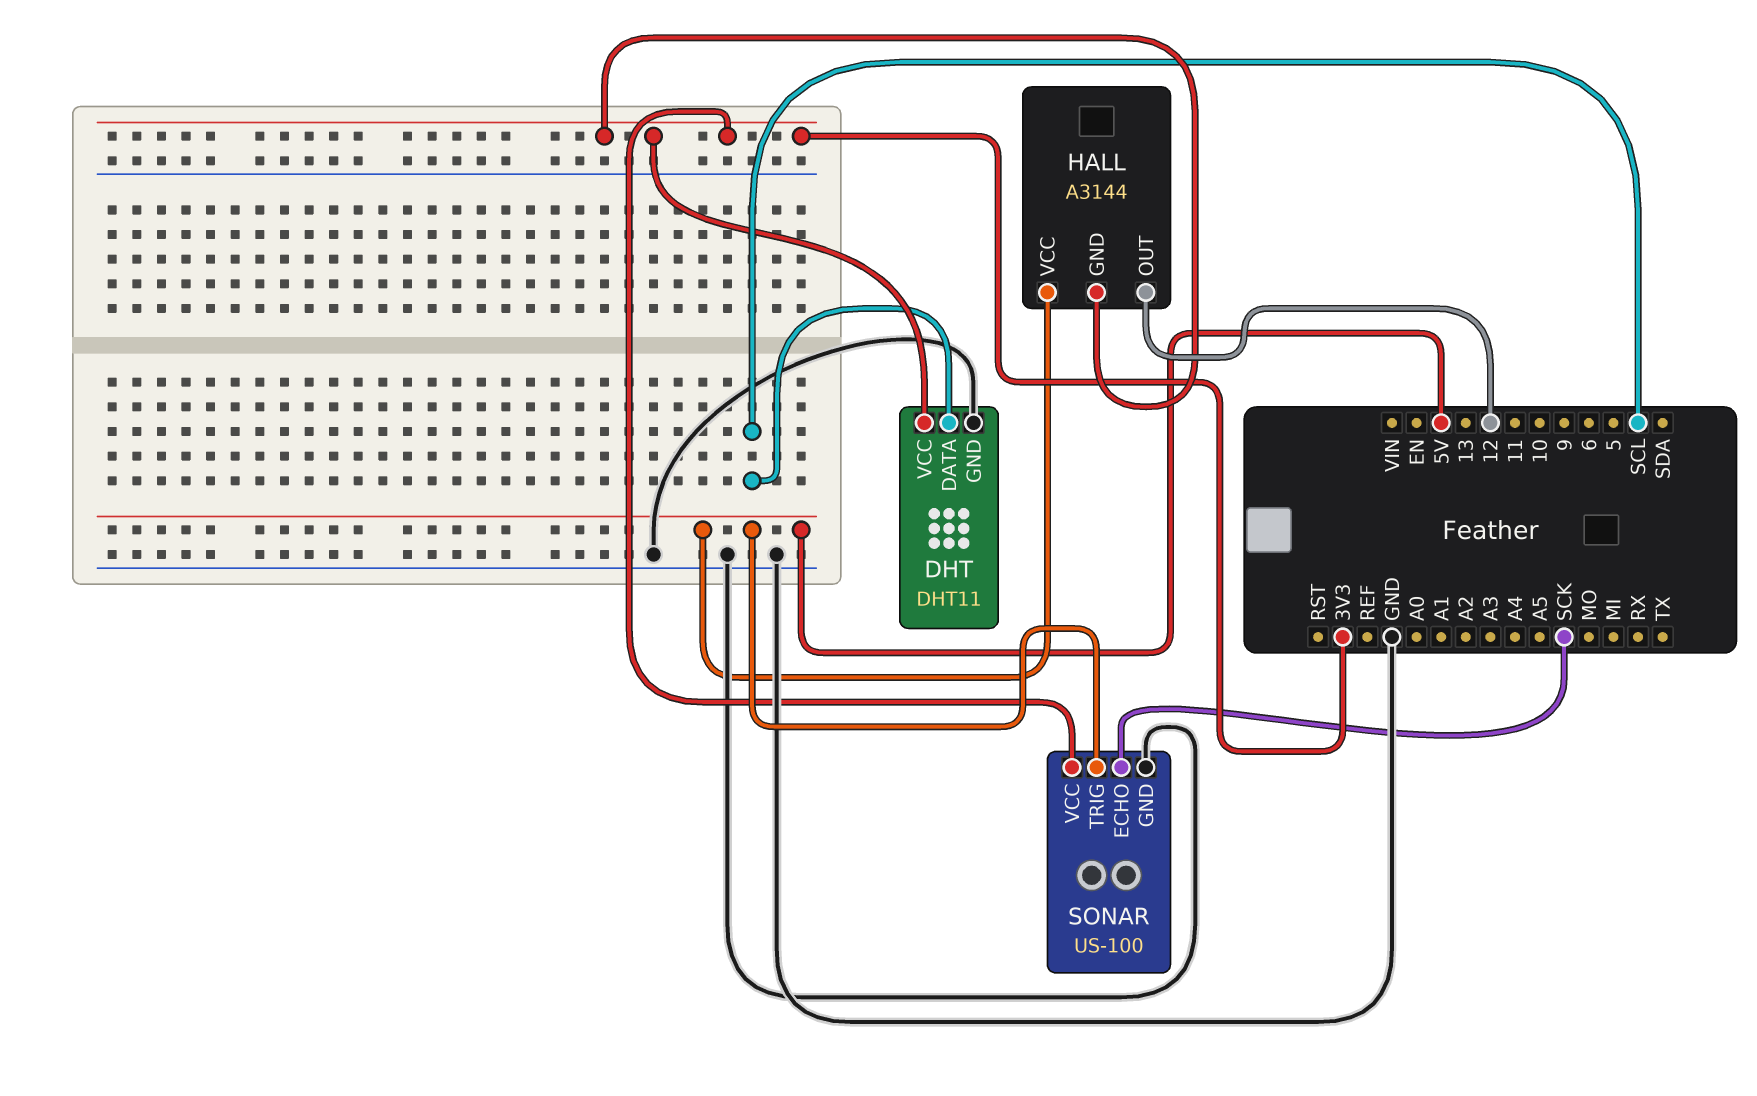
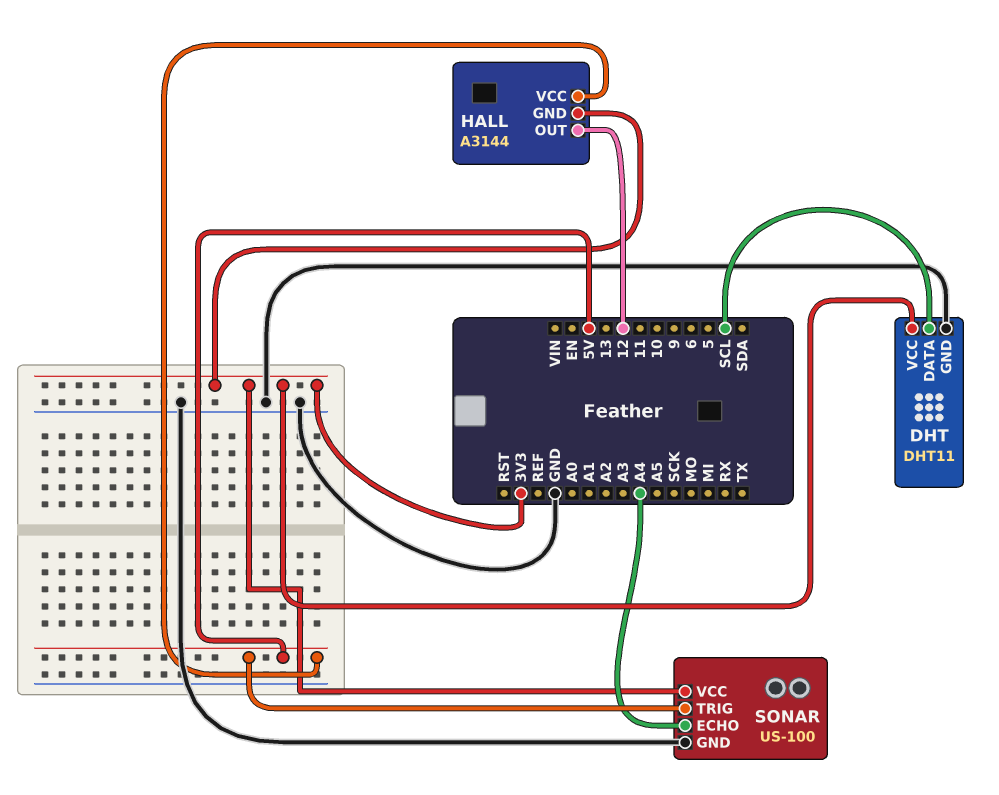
SONAR pin ECHO: SCK -> A4

